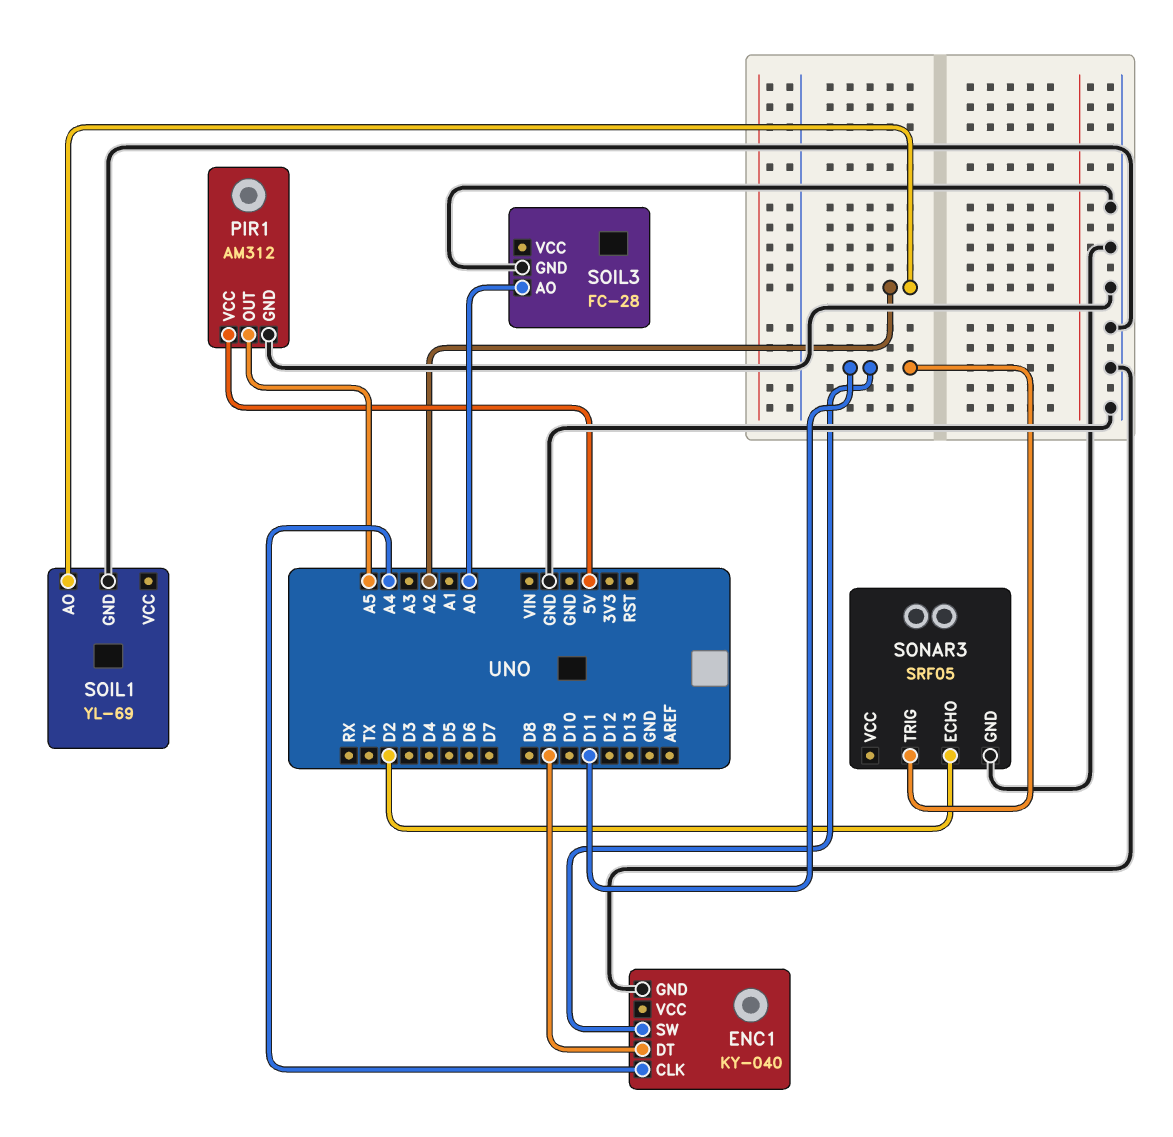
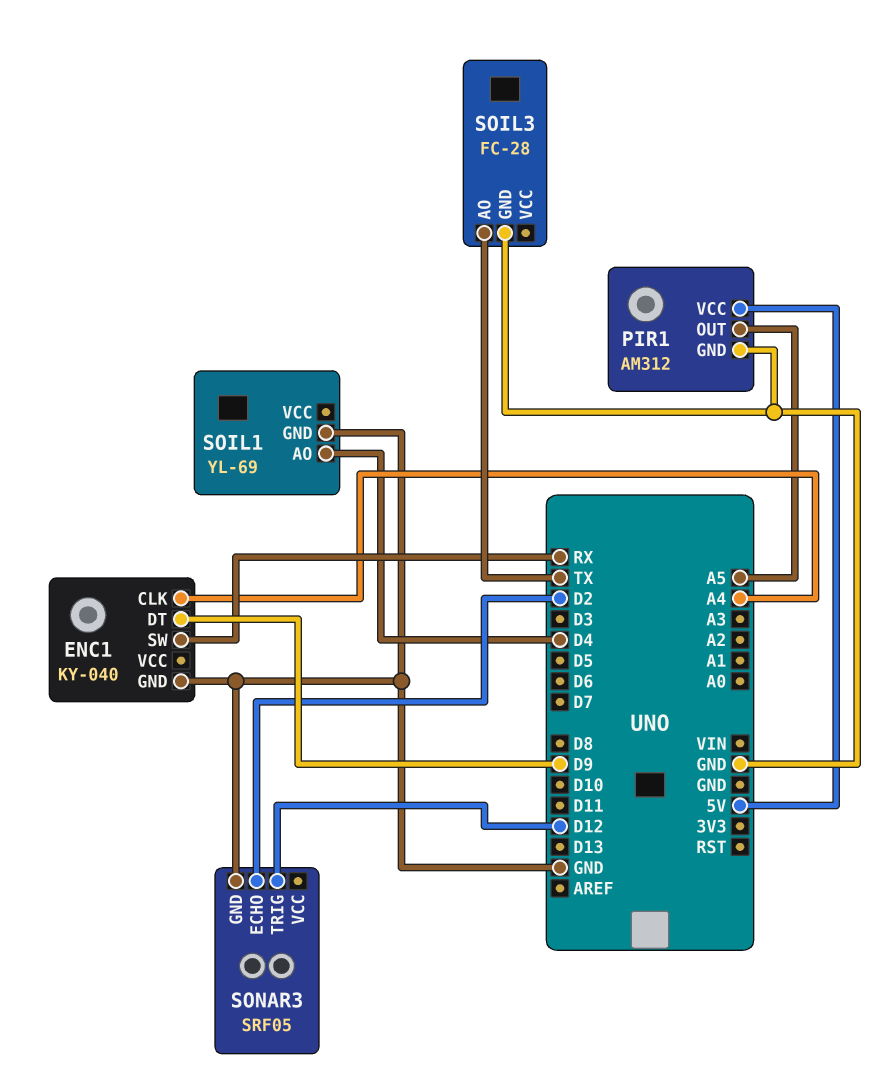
ENC1 pin SW: D11 -> RX
SOIL1 pin AO: A2 -> D4
SOIL3 pin AO: A0 -> TX
SONAR3 pin TRIG: D11 -> D12

